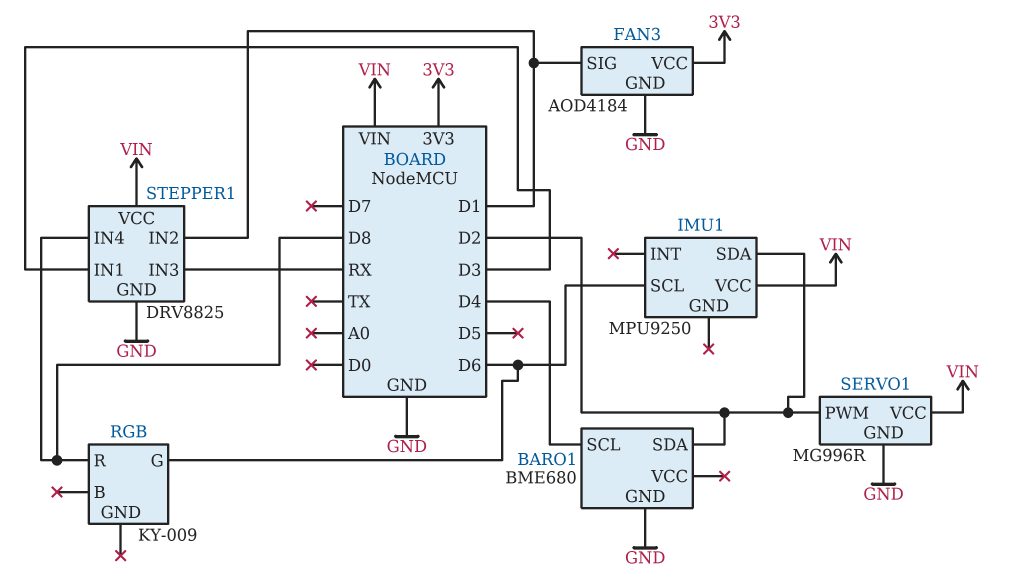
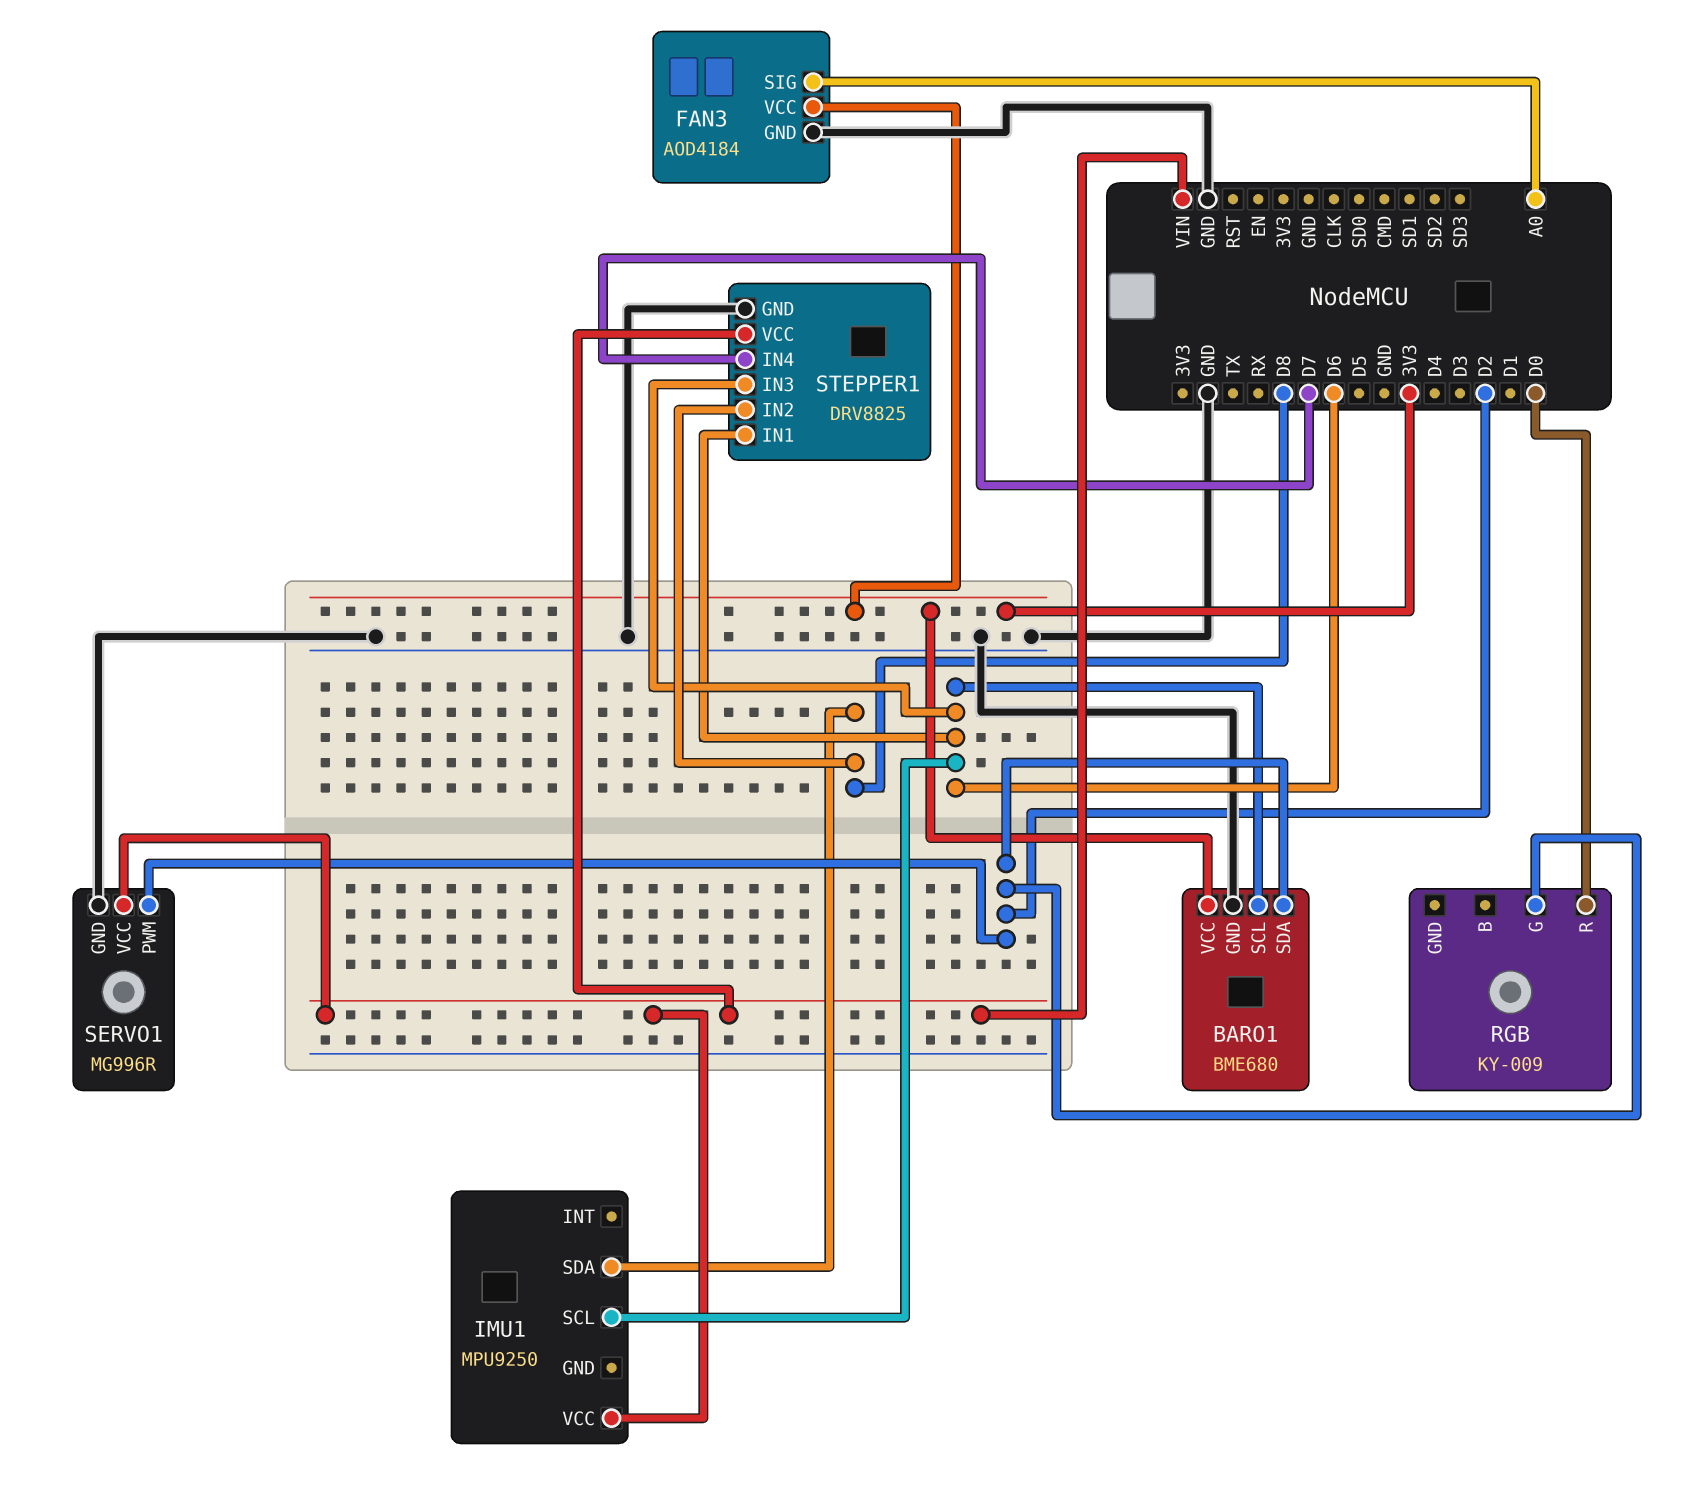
BARO1 pin SCL: D4 -> D6
BARO1 pin VCC: none -> 3V3
FAN3 pin SIG: D1 -> A0
IMU1 pin SDA: D2 -> D8
RGB pin G: D6 -> D2
RGB pin R: D8 -> D0
STEPPER1 pin IN1: D3 -> D6
STEPPER1 pin IN2: D1 -> D8
STEPPER1 pin IN3: RX -> D6
STEPPER1 pin IN4: D8 -> D7

